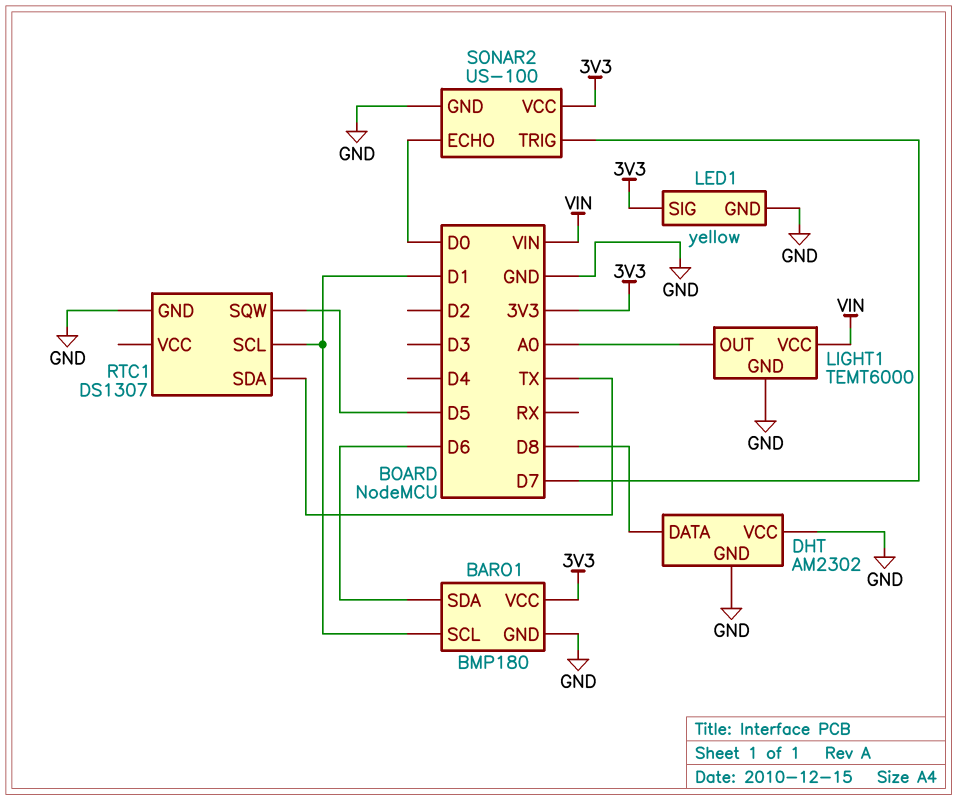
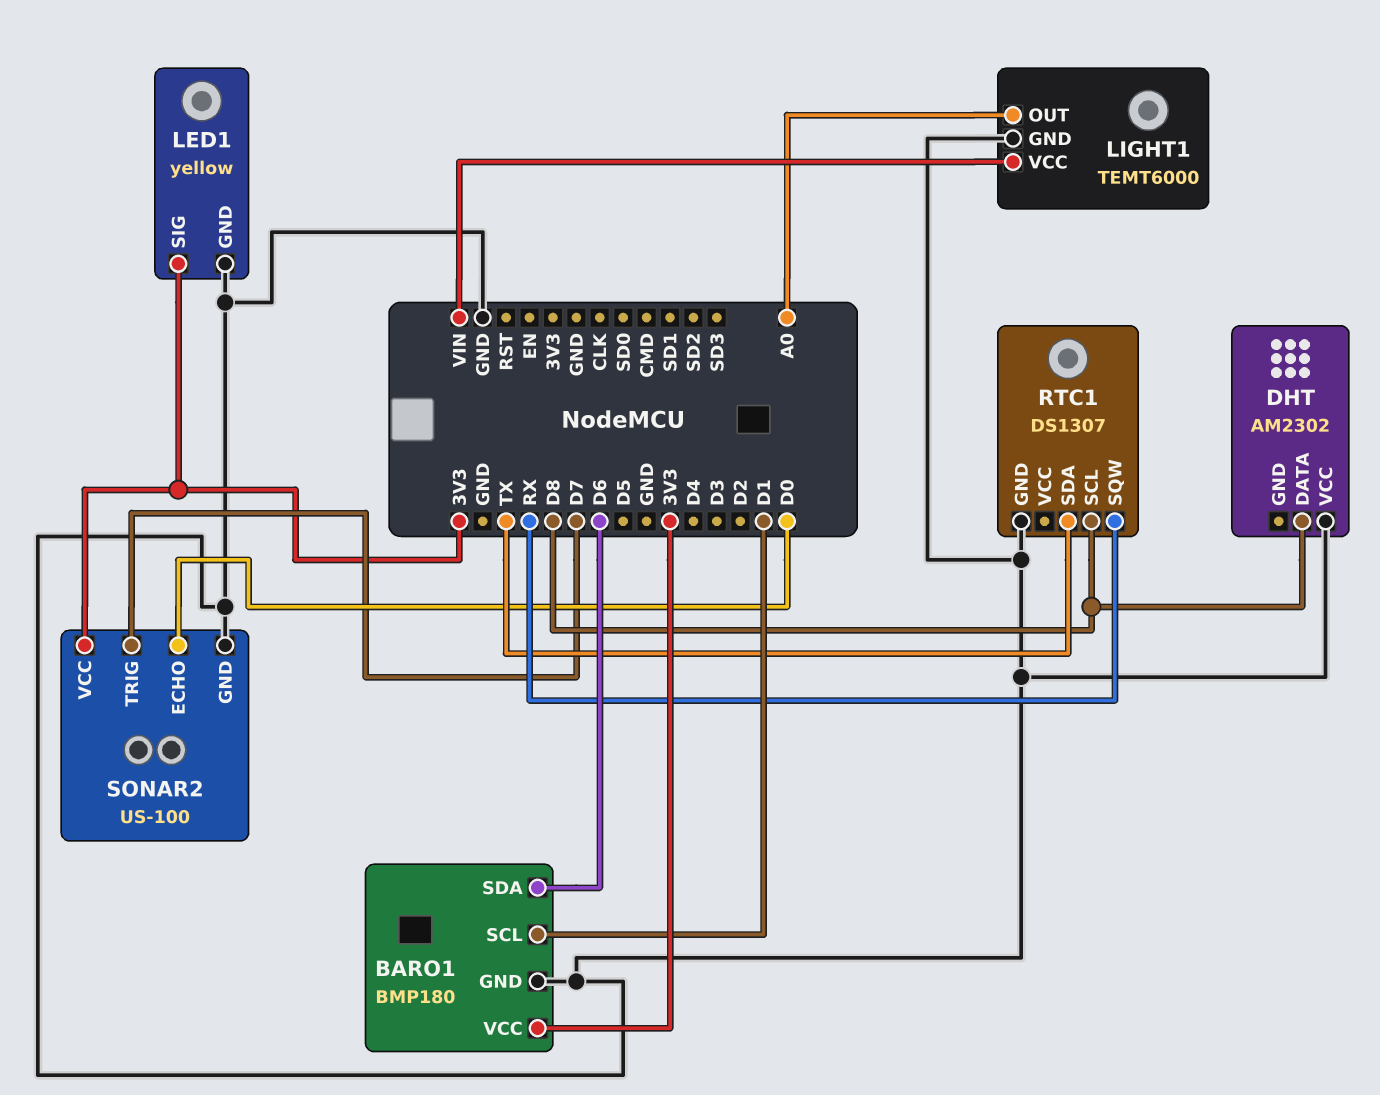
DHT pin GND: GND -> none
RTC1 pin SCL: D1 -> D8
RTC1 pin SQW: D5 -> RX

